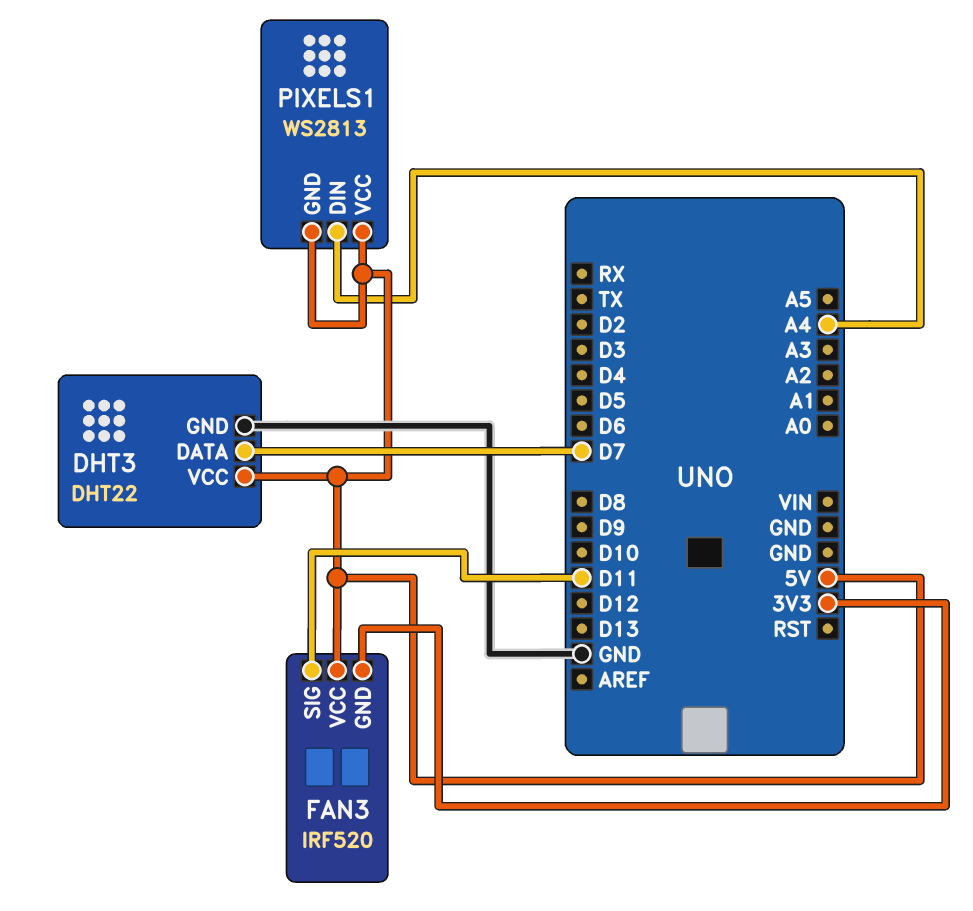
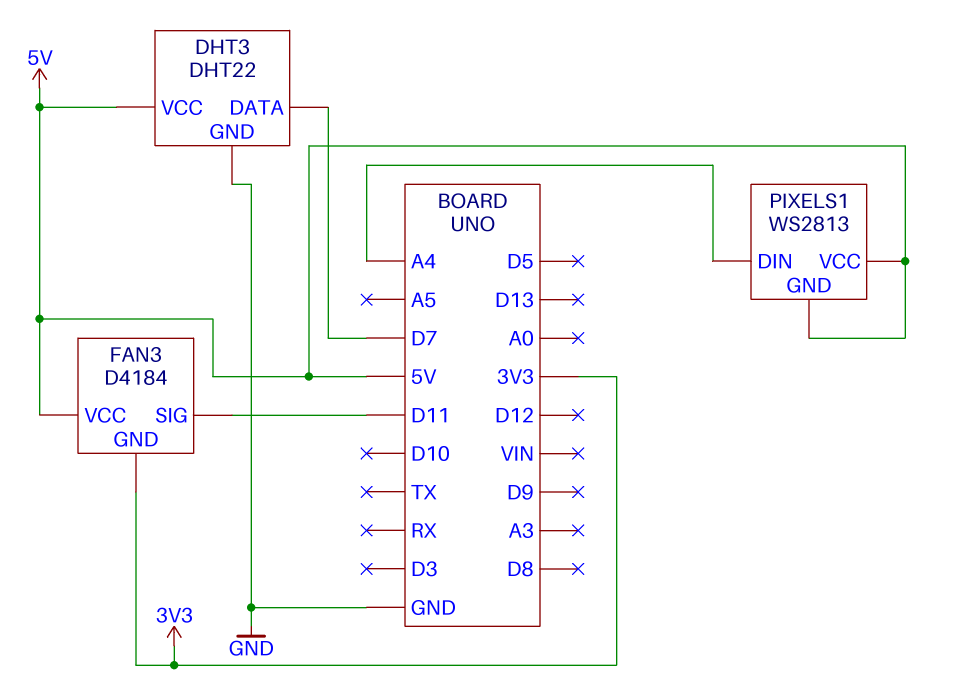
FAN3: IRF520 -> D4184

